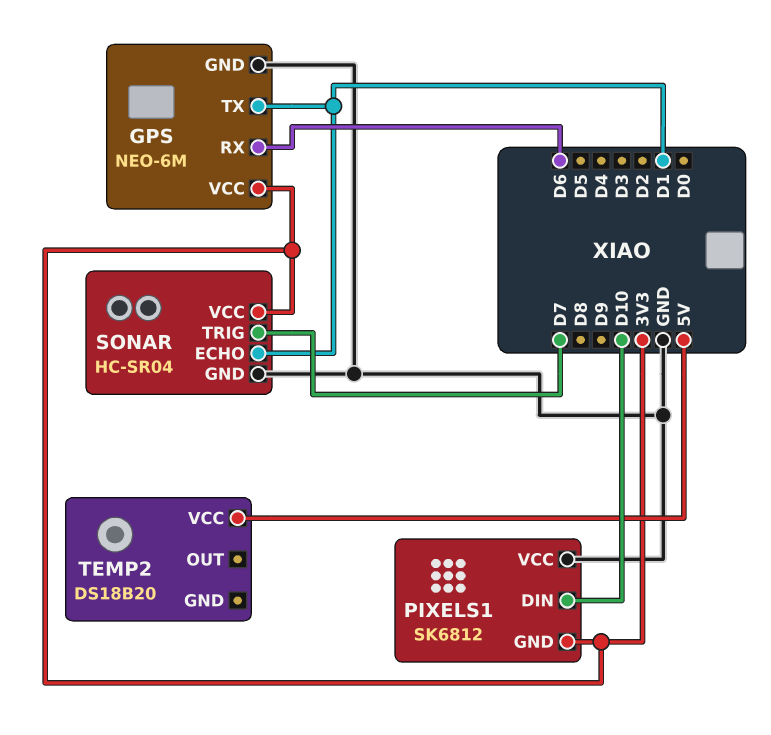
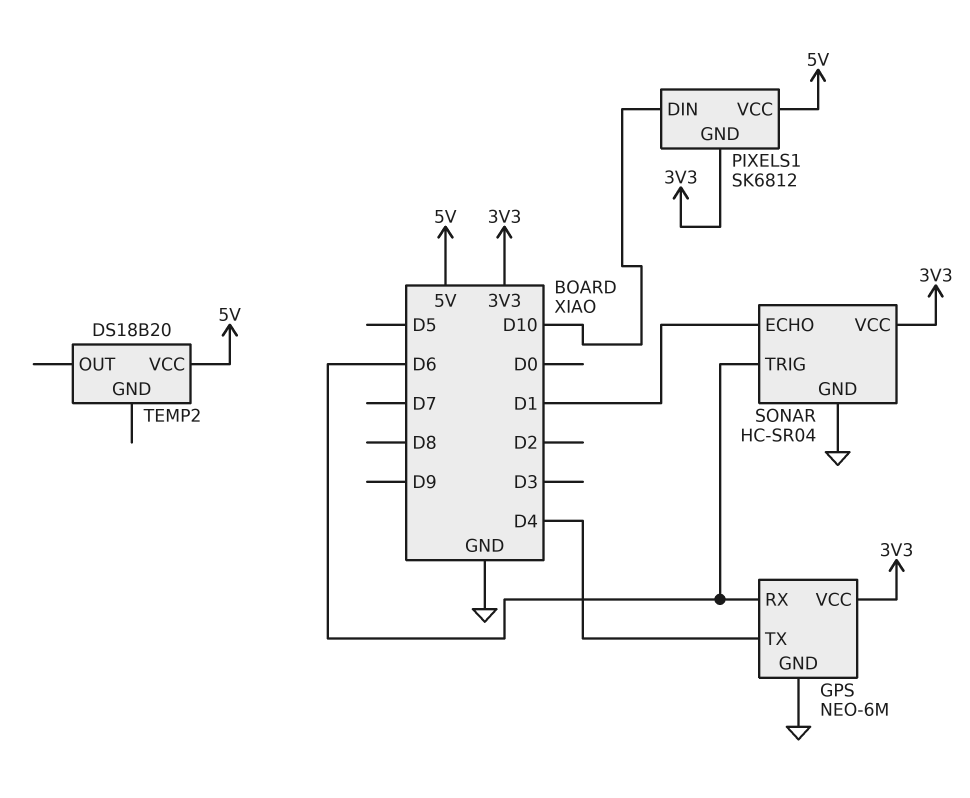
GPS pin TX: D1 -> D4
PIXELS1 pin VCC: GND -> 5V
SONAR pin TRIG: D7 -> D6

